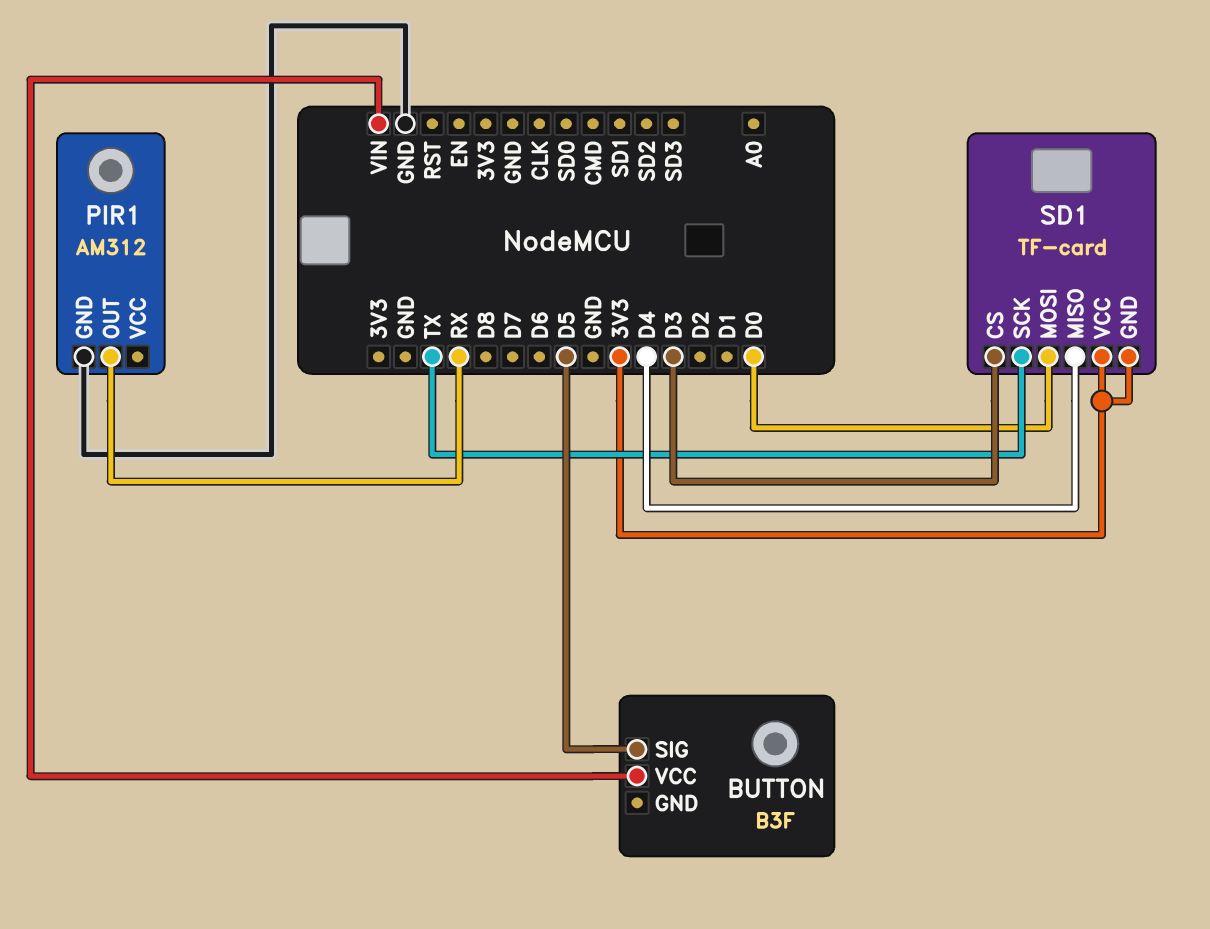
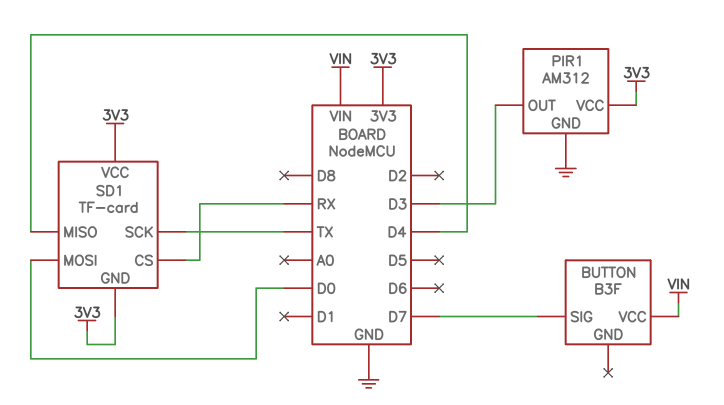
BUTTON pin SIG: D5 -> D7
PIR1 pin OUT: RX -> D3
PIR1 pin VCC: none -> 3V3
SD1 pin CS: D3 -> RX

